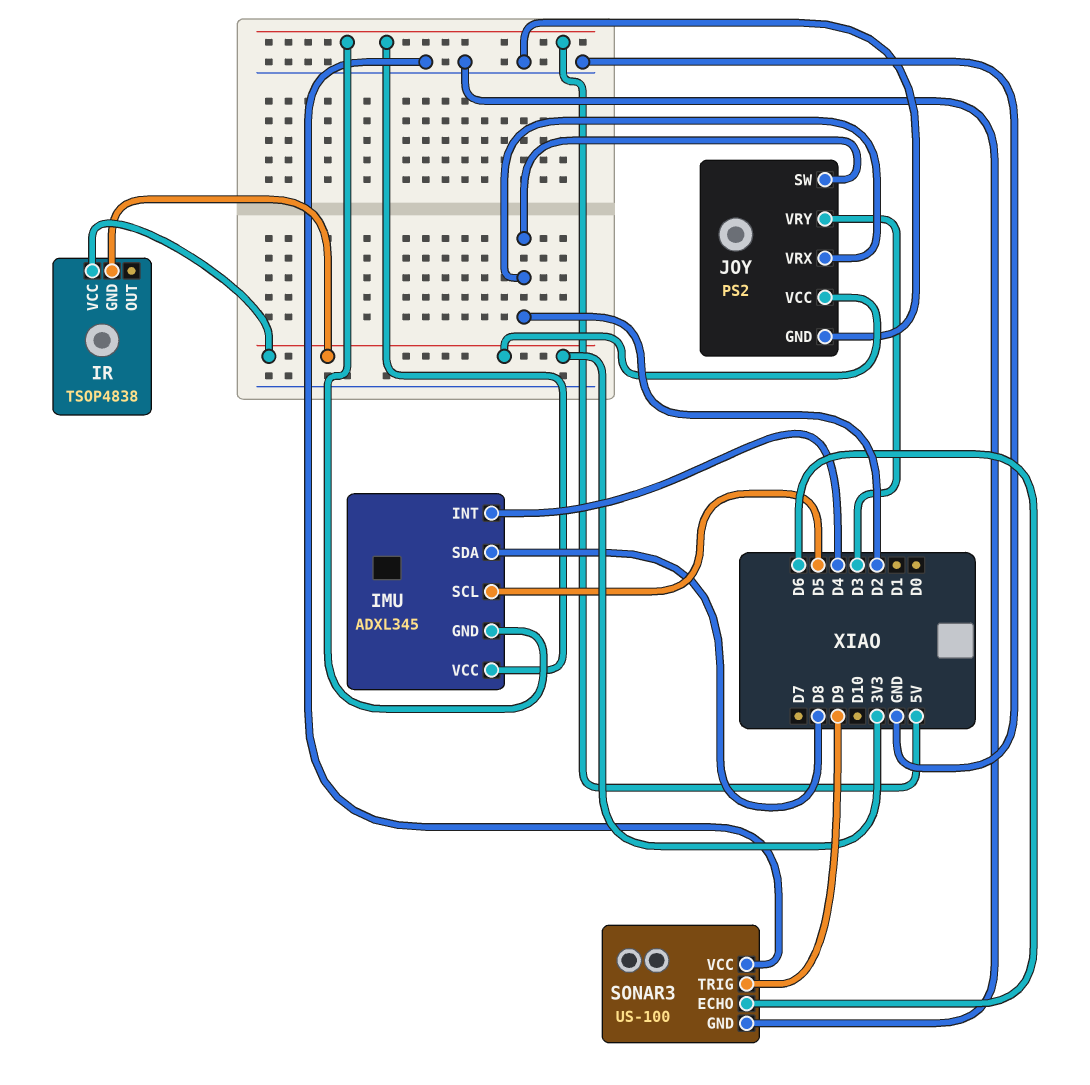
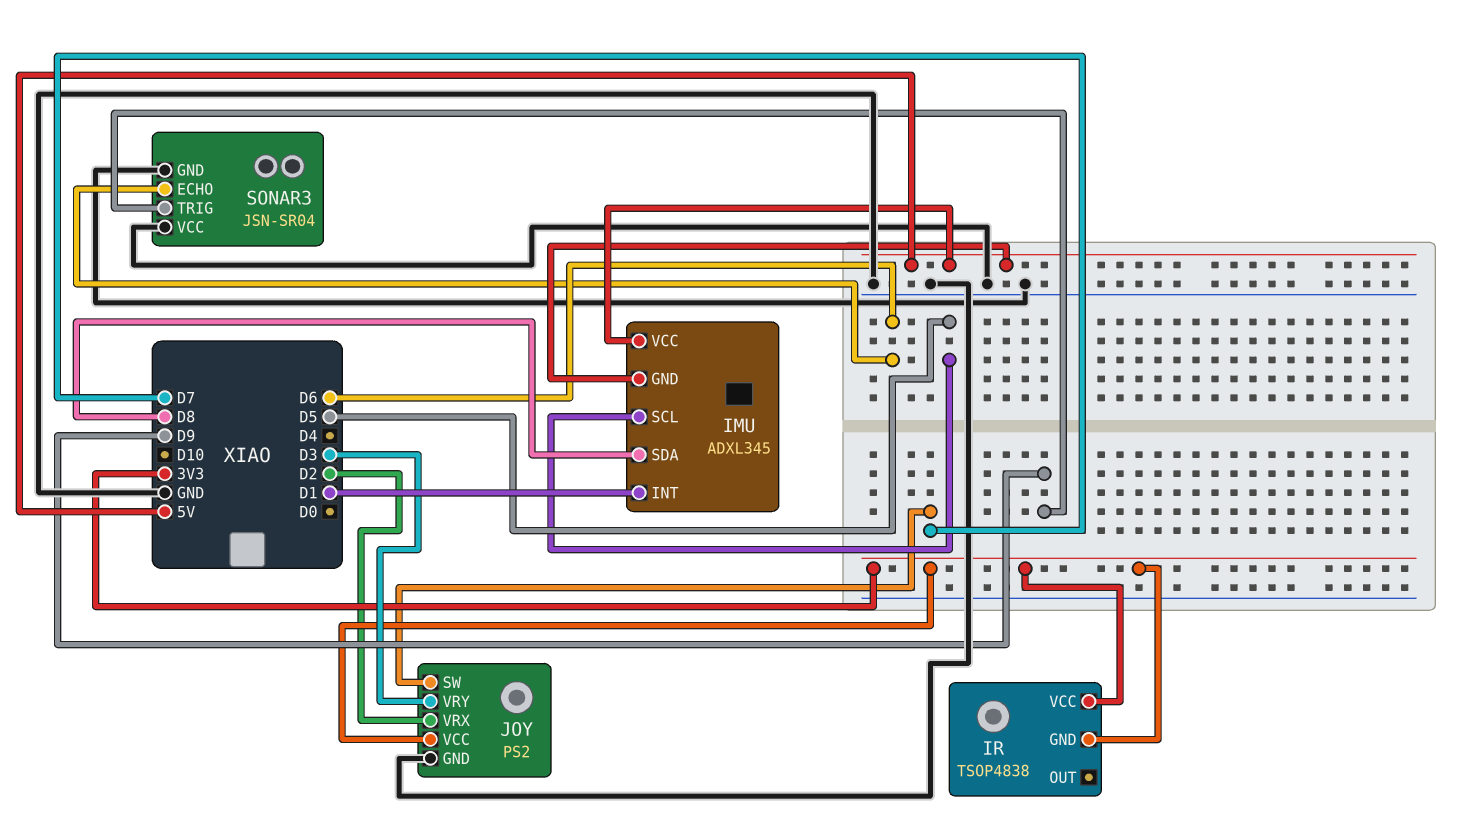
IMU pin INT: D4 -> D1
JOY pin SW: D2 -> D7
SONAR3: US-100 -> JSN-SR04

